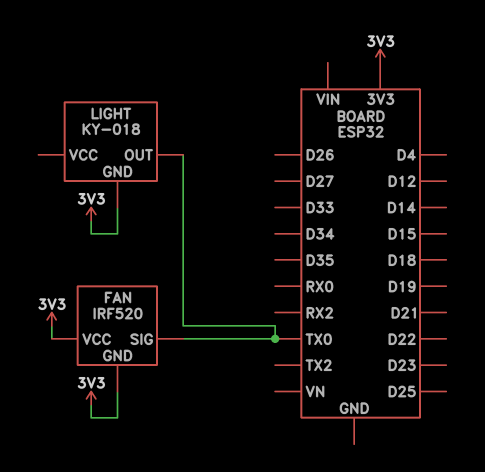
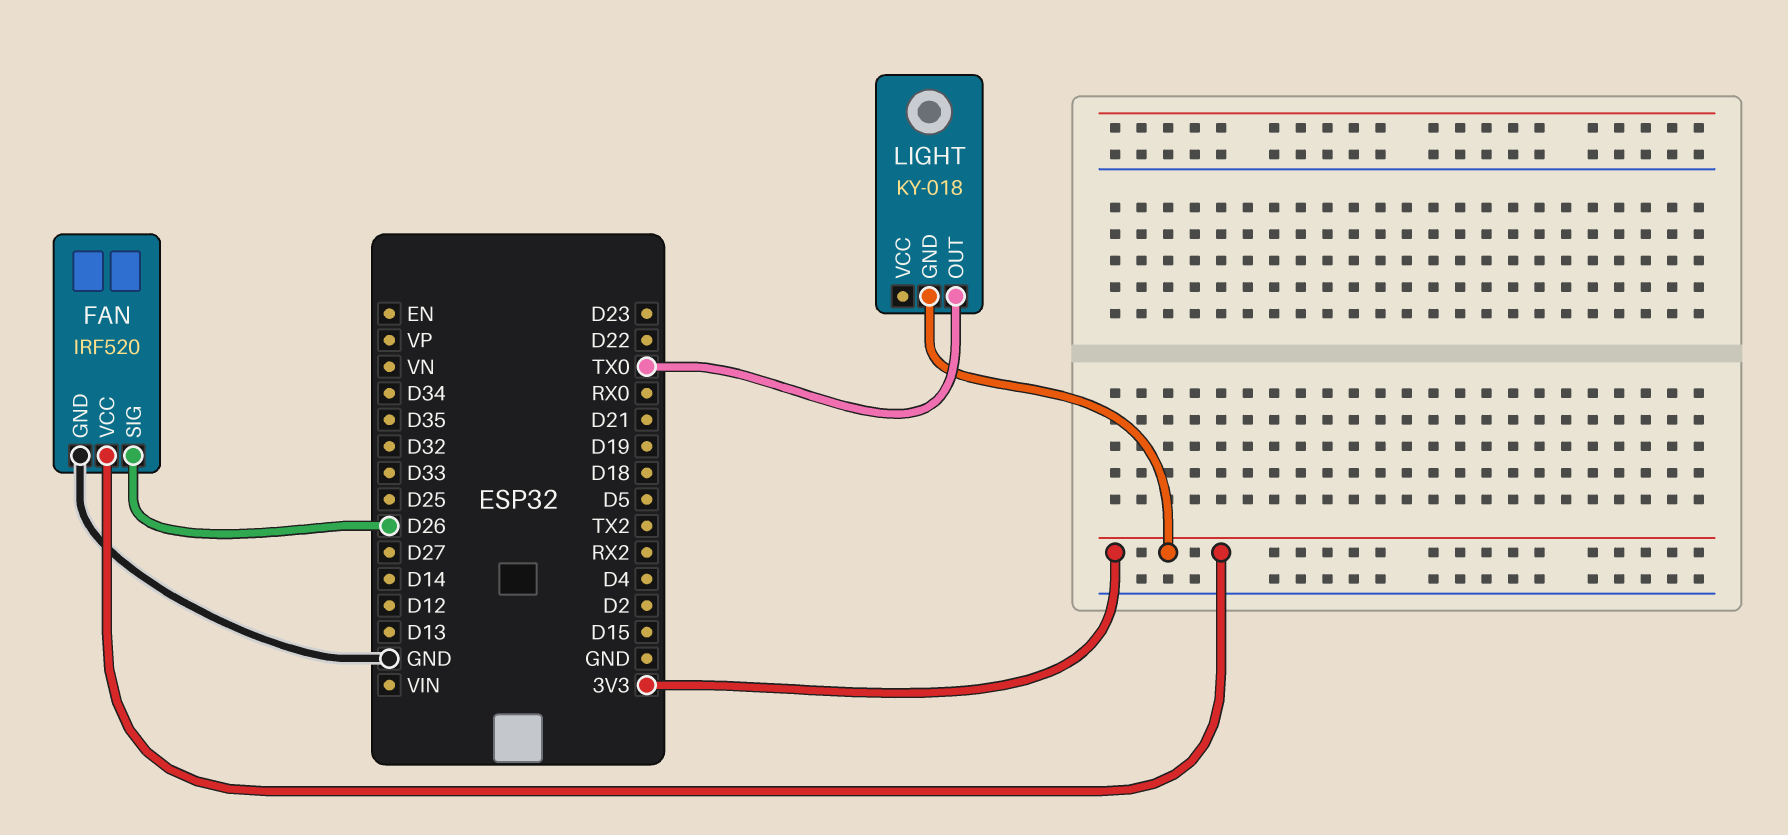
FAN pin GND: 3V3 -> GND
FAN pin SIG: TX0 -> D26

